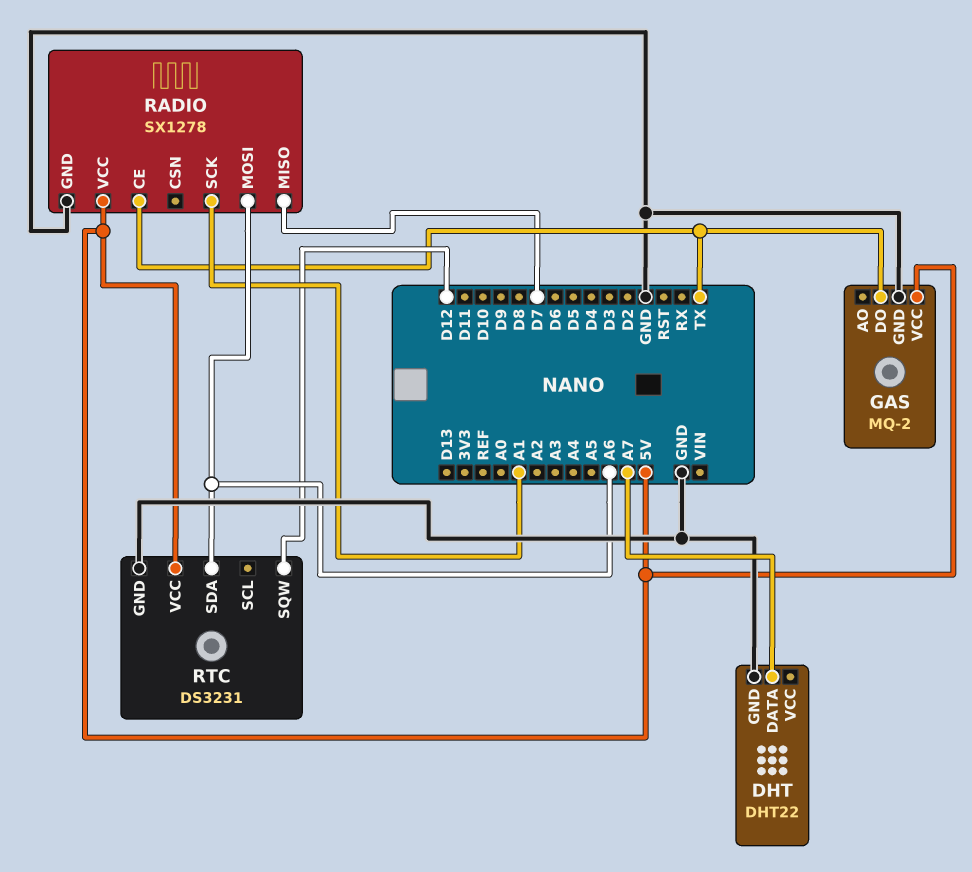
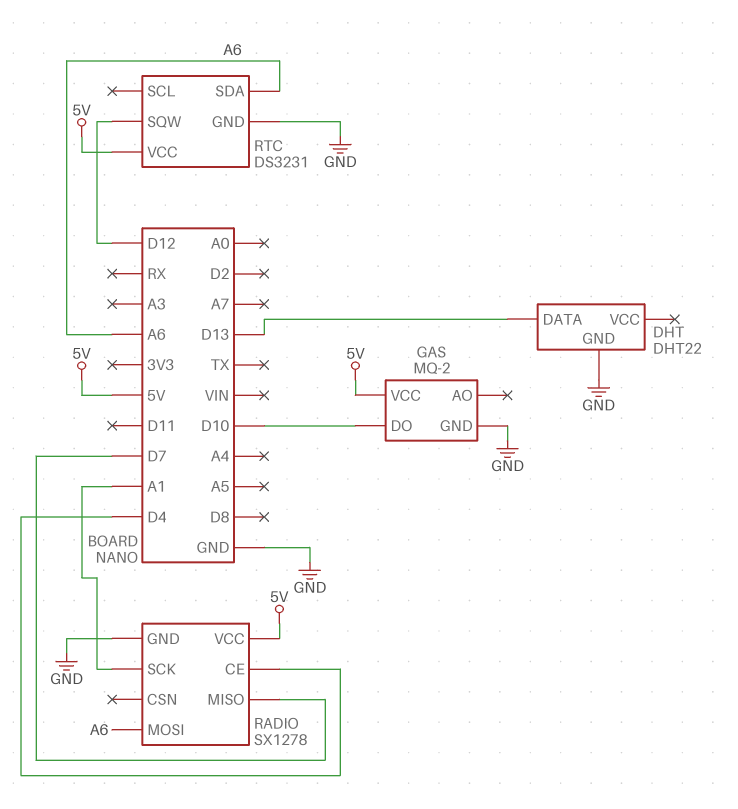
DHT pin DATA: A7 -> D13
GAS pin DO: TX -> D10
RADIO pin CE: TX -> D4

